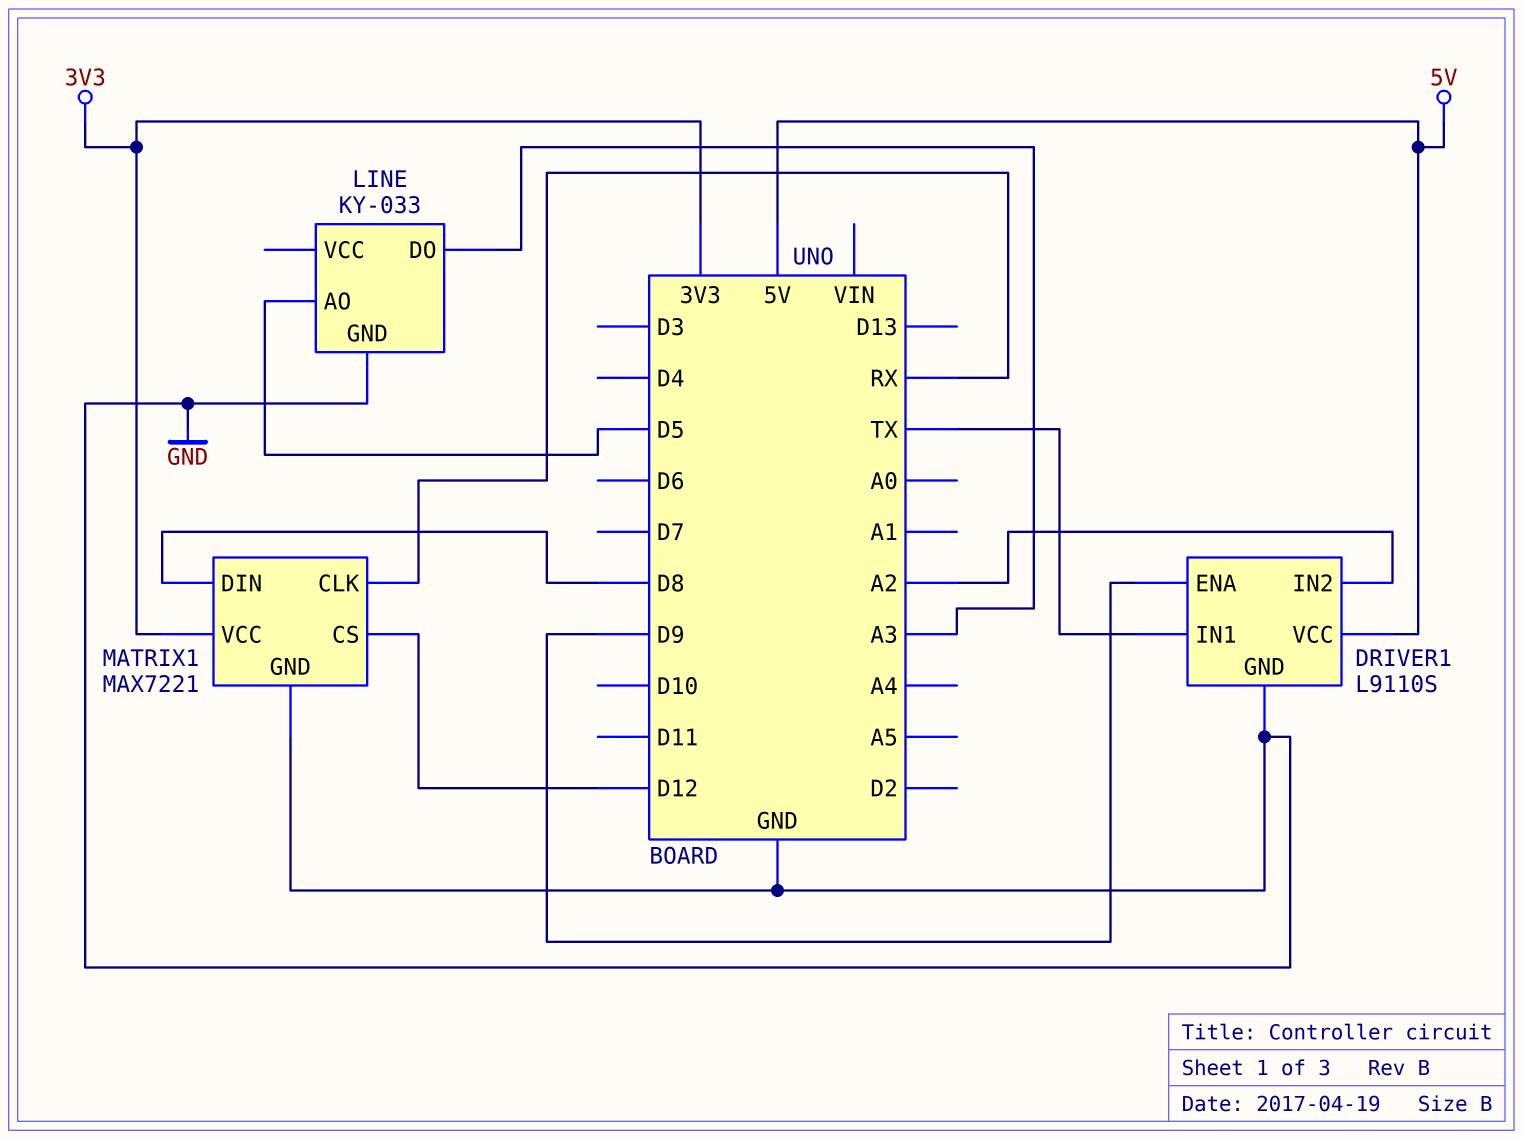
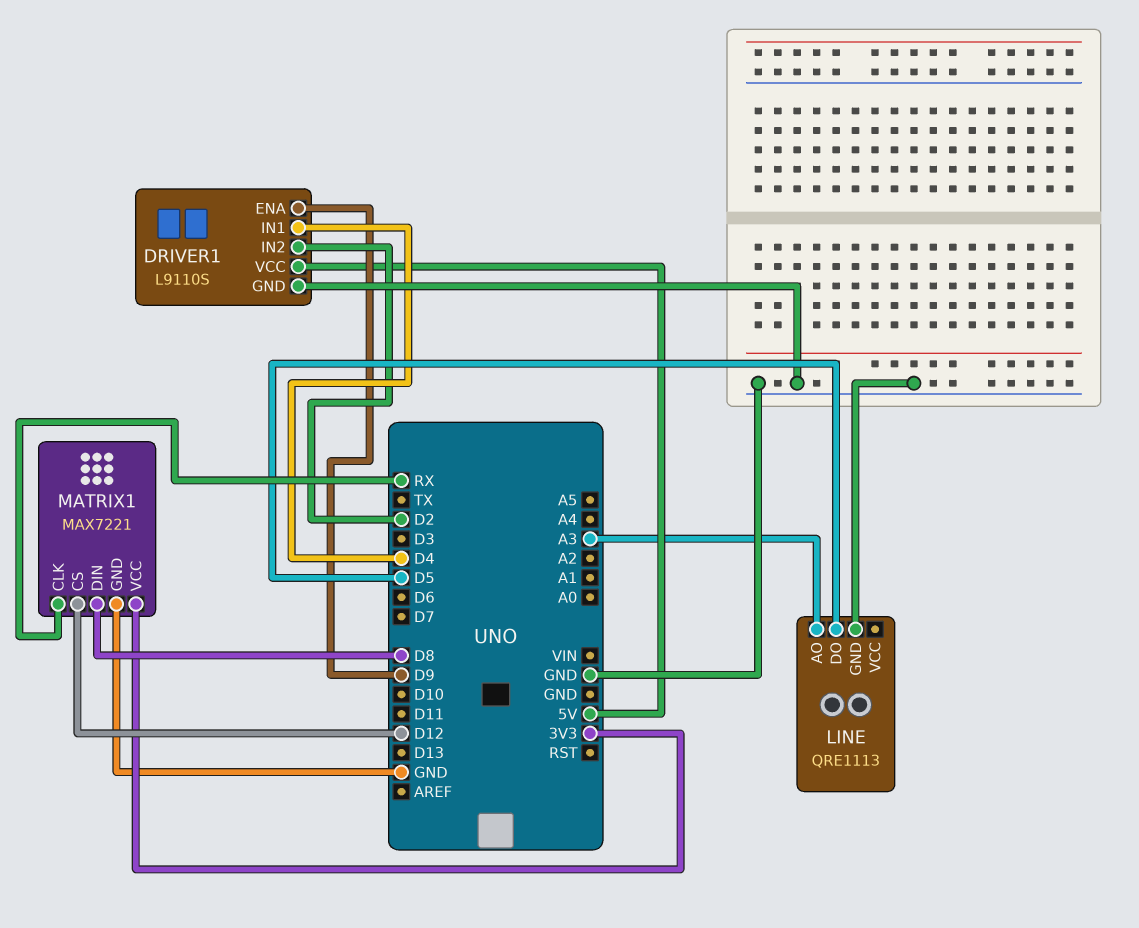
DRIVER1 pin IN1: TX -> D4
DRIVER1 pin IN2: A2 -> D2
LINE: KY-033 -> QRE1113
LINE pin AO: D5 -> A3
LINE pin DO: A3 -> D5

